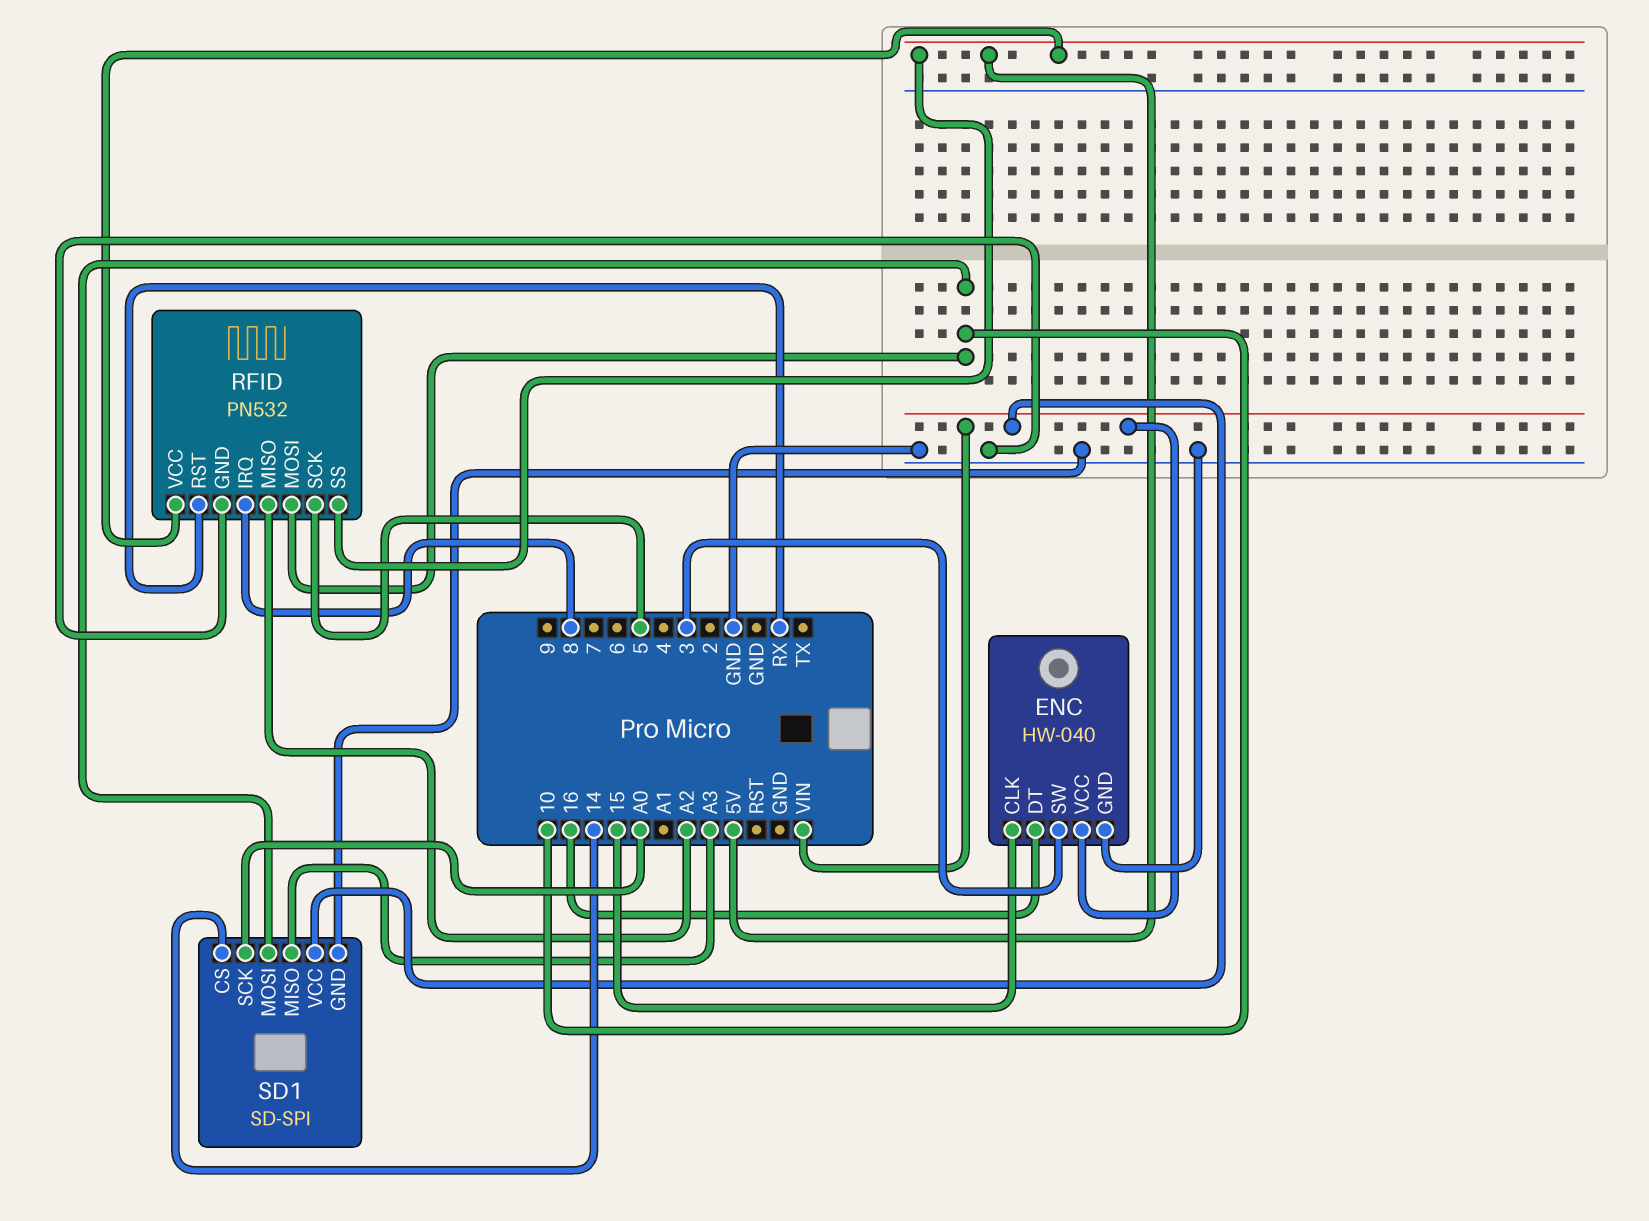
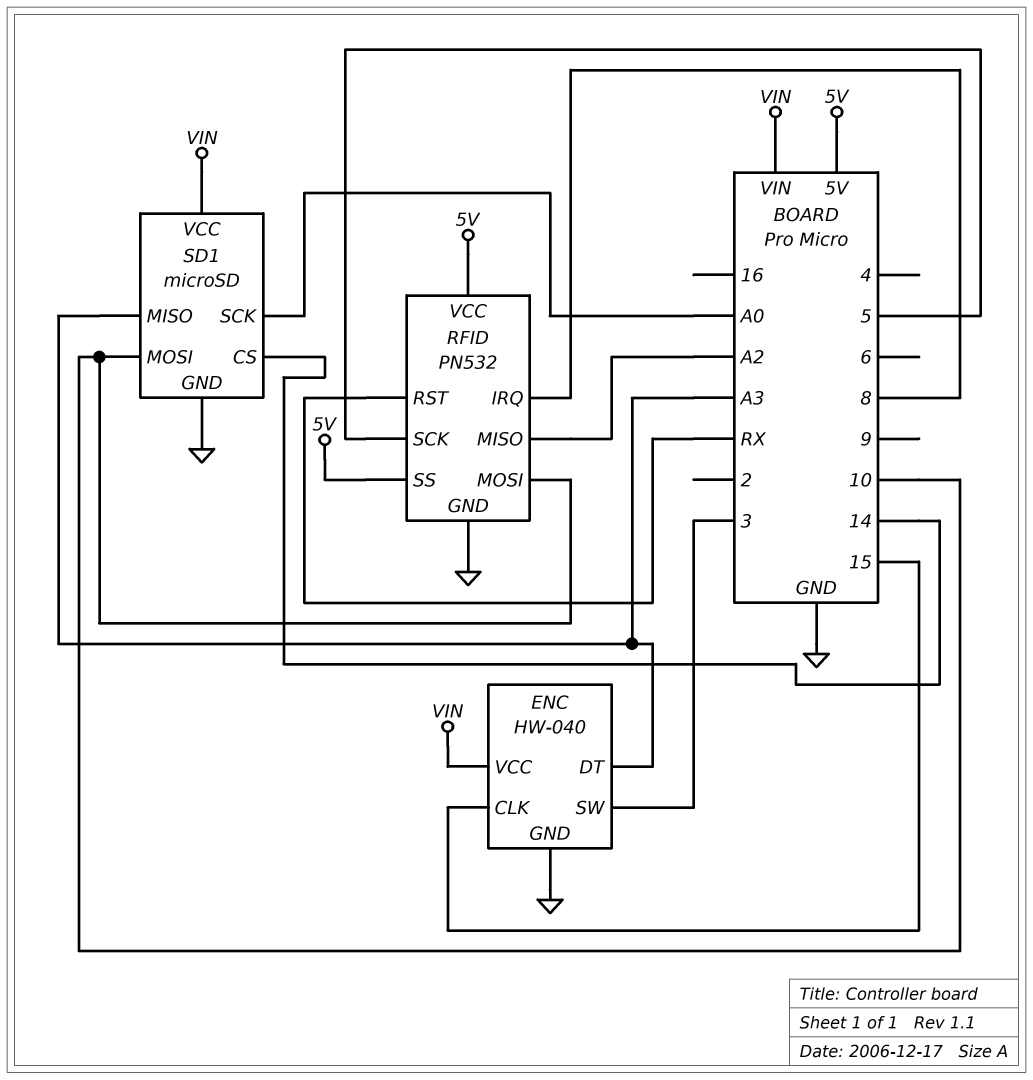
ENC pin DT: 16 -> A3
SD1: SD-SPI -> microSD

